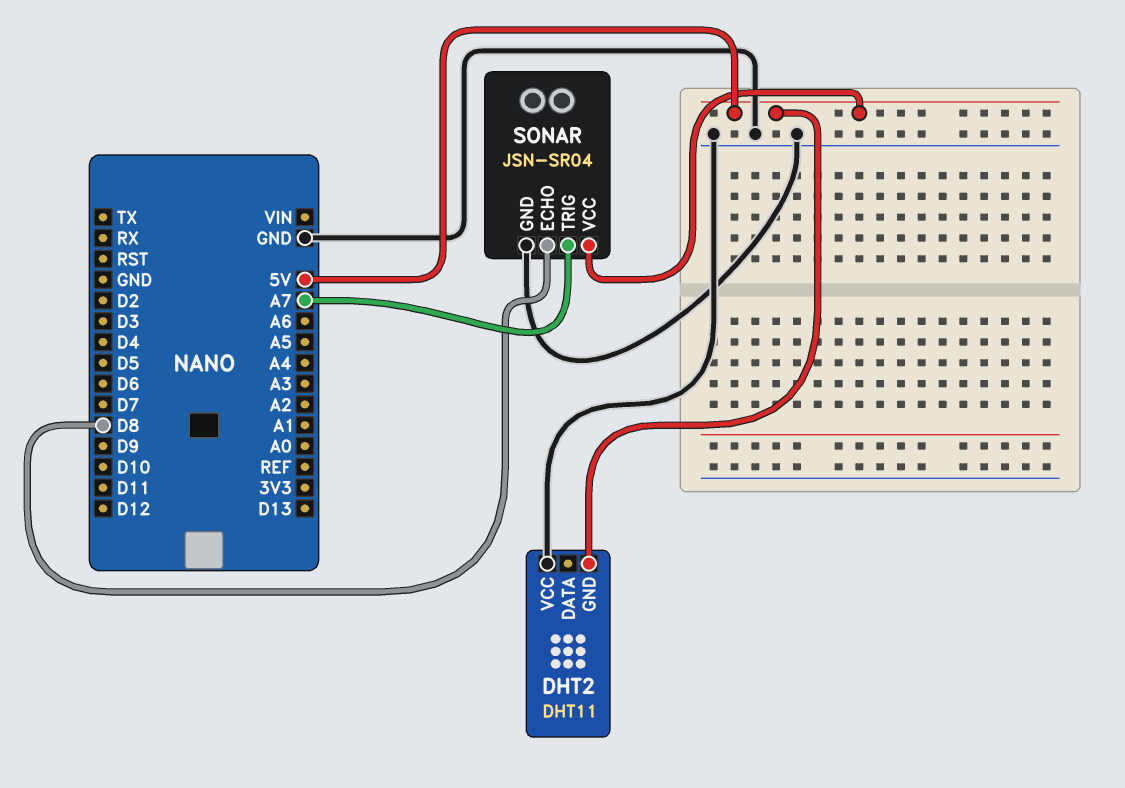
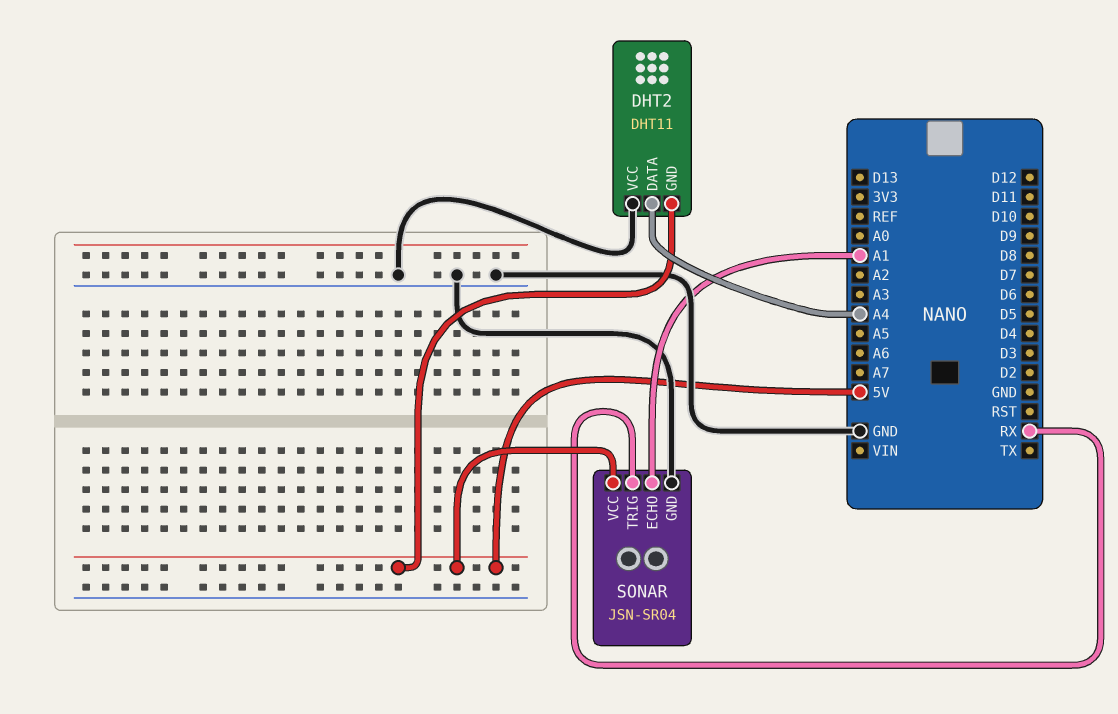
DHT2 pin DATA: none -> A4
SONAR pin ECHO: D8 -> A1
SONAR pin TRIG: A7 -> RX

